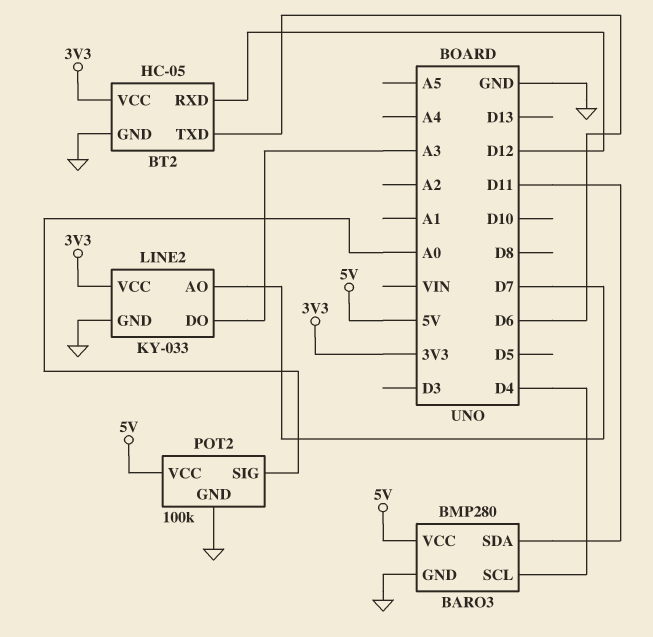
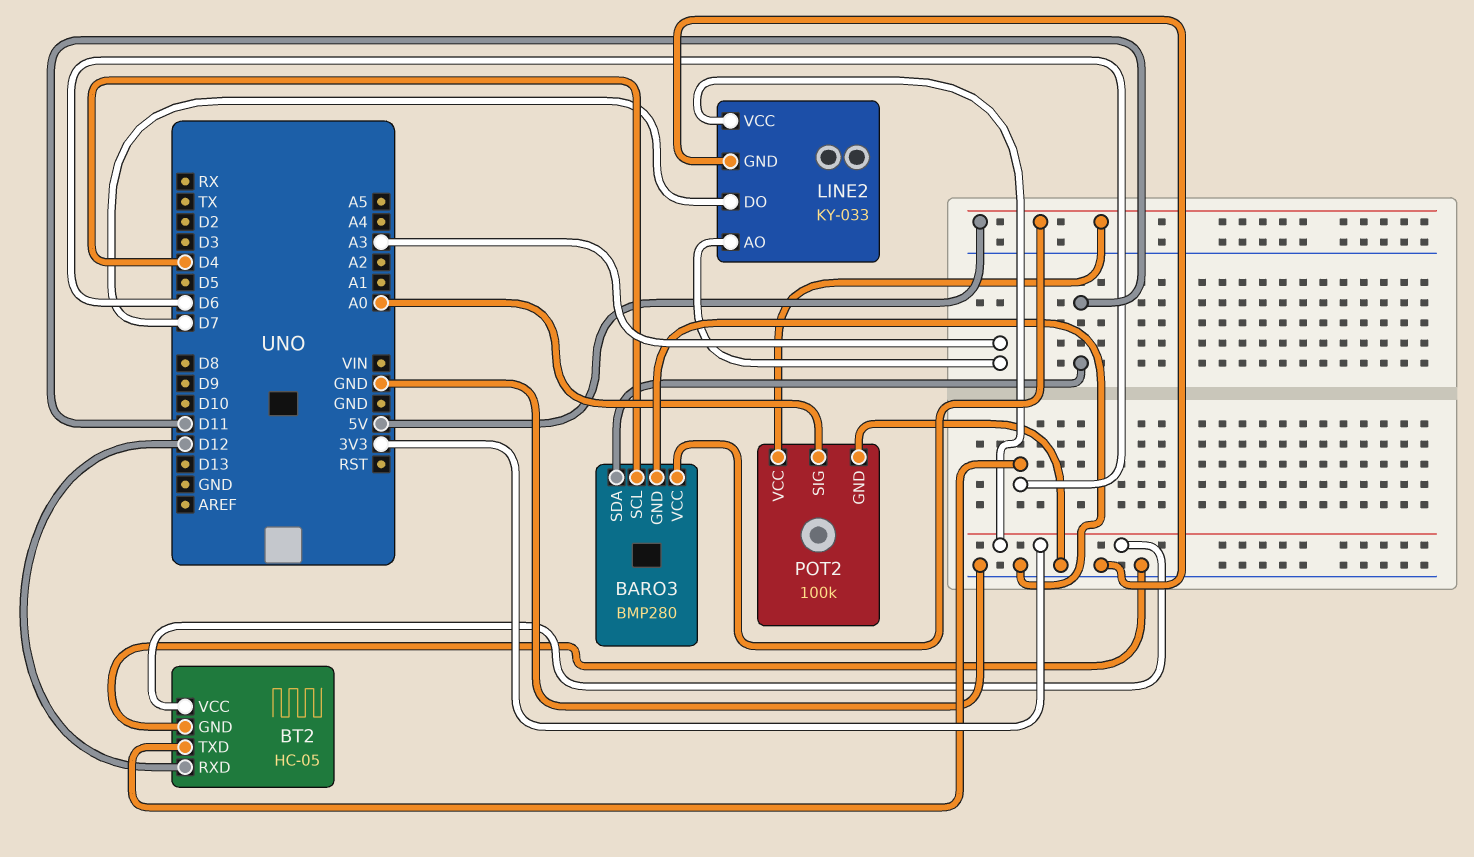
LINE2 pin AO: D7 -> A3
LINE2 pin DO: A3 -> D7

